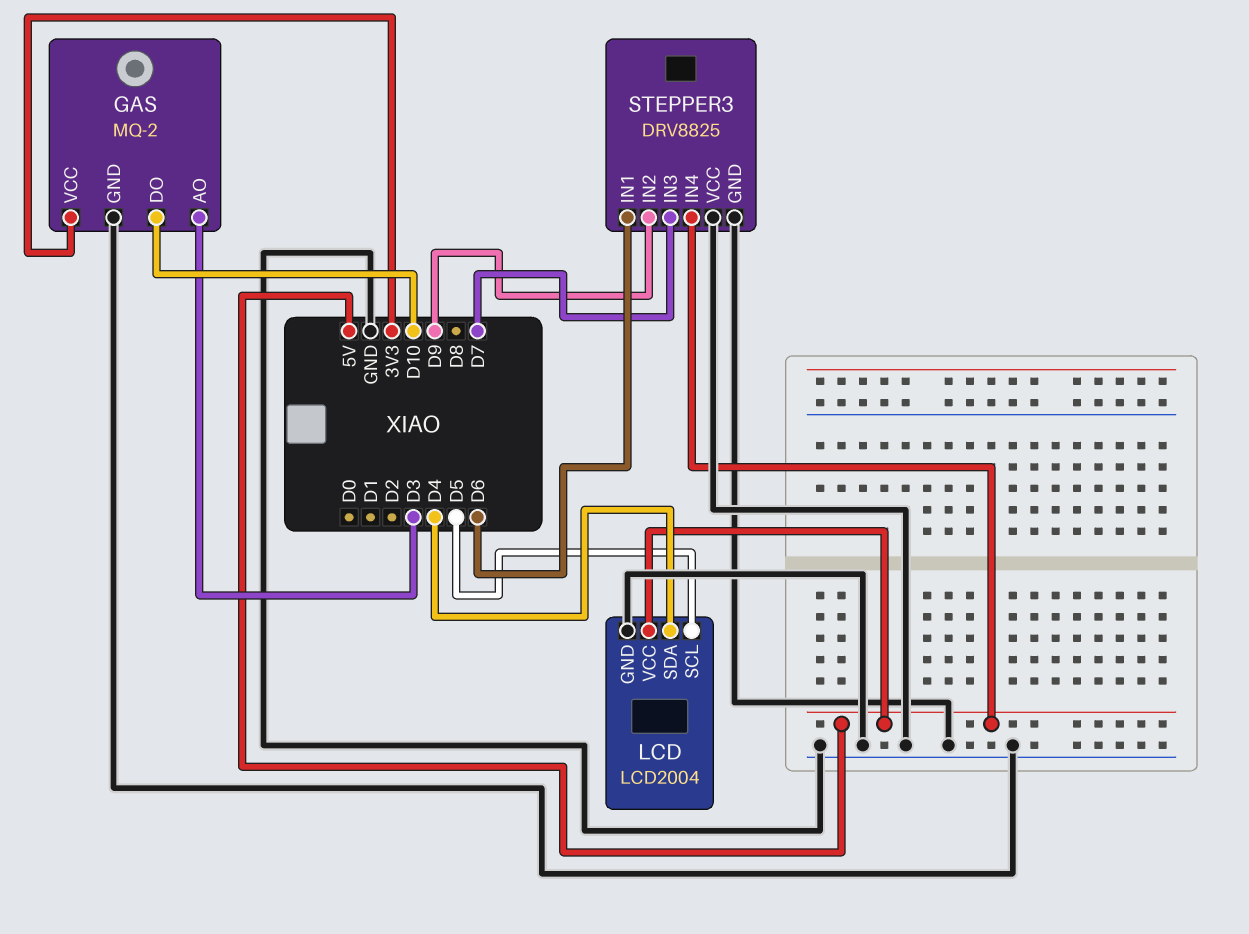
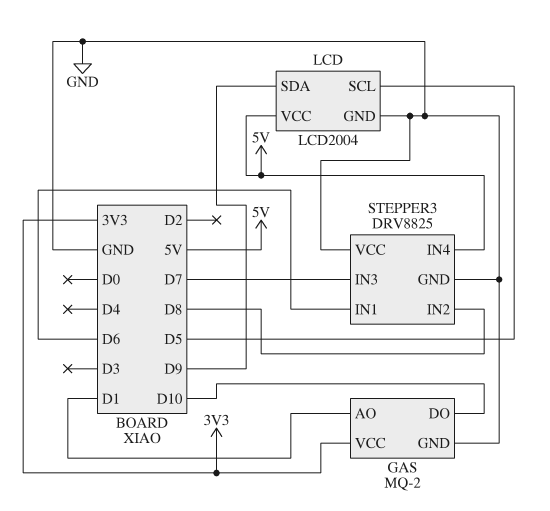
GAS pin AO: D3 -> D1
LCD pin SDA: D4 -> D9
STEPPER3 pin IN2: D9 -> D8

